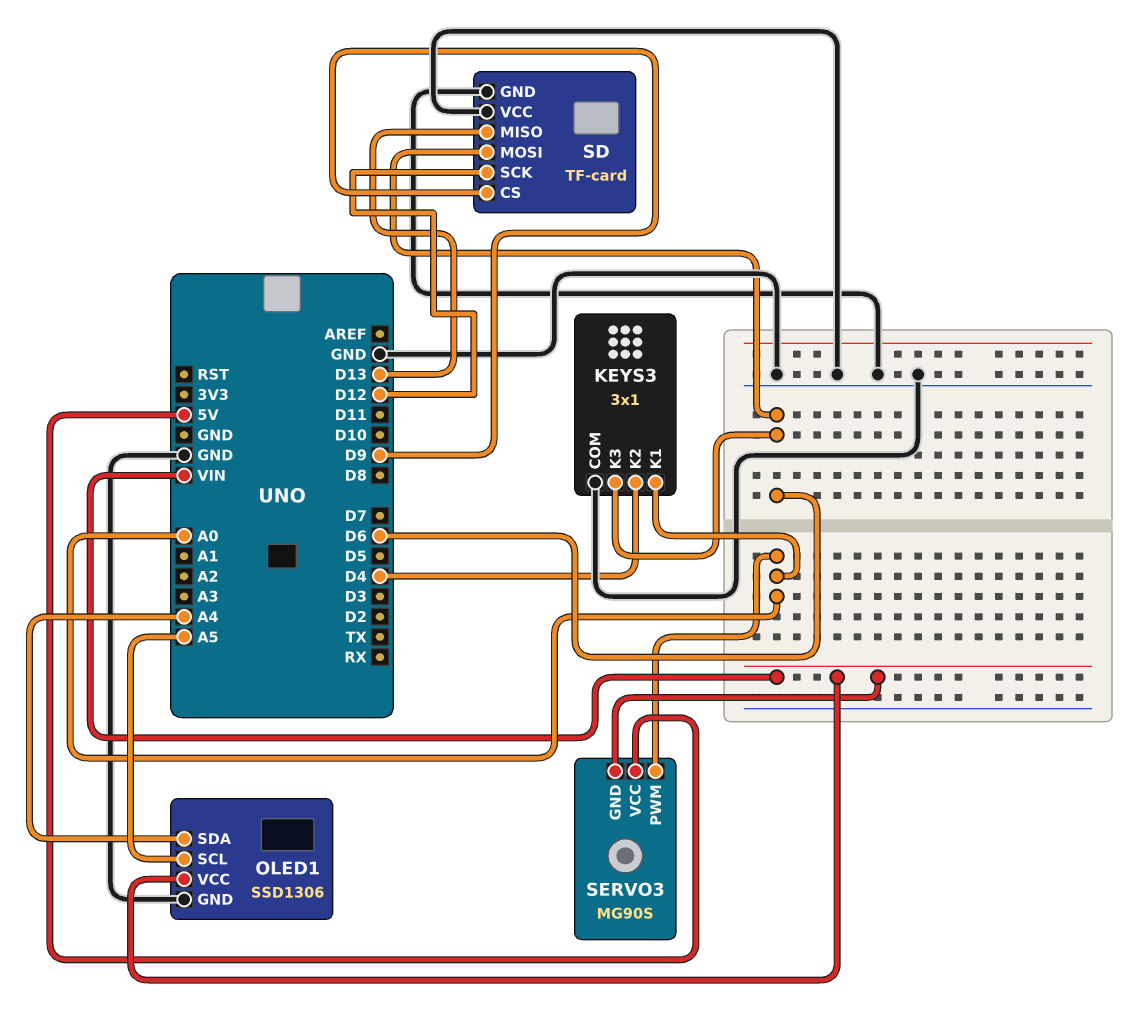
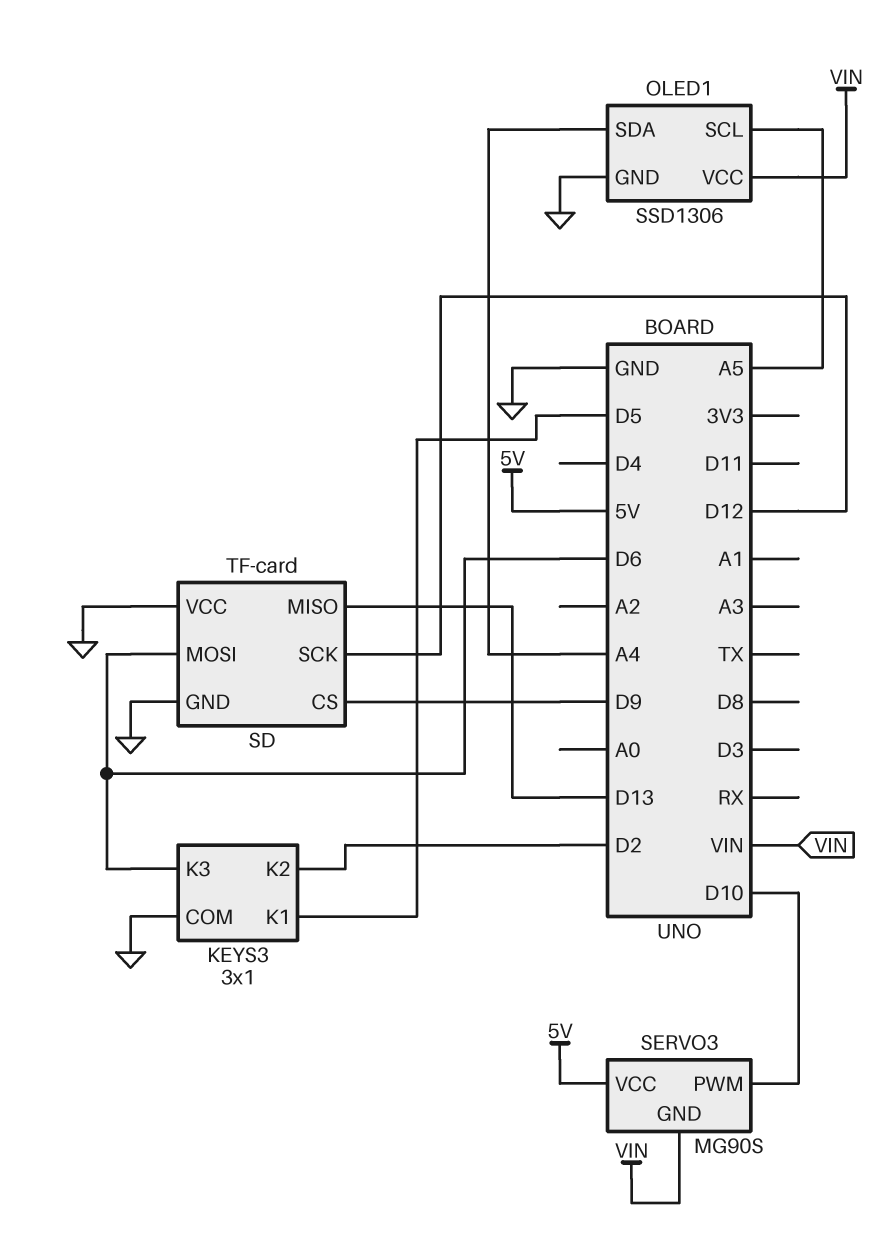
KEYS3 pin K1: A0 -> D5
KEYS3 pin K2: D4 -> D2
SERVO3 pin PWM: A0 -> D10

